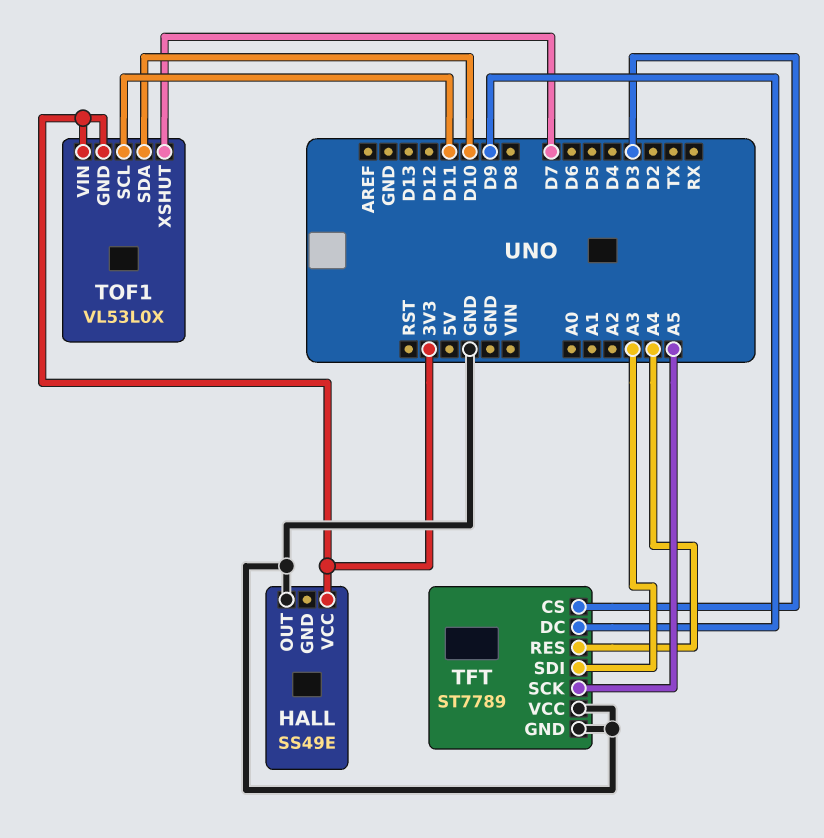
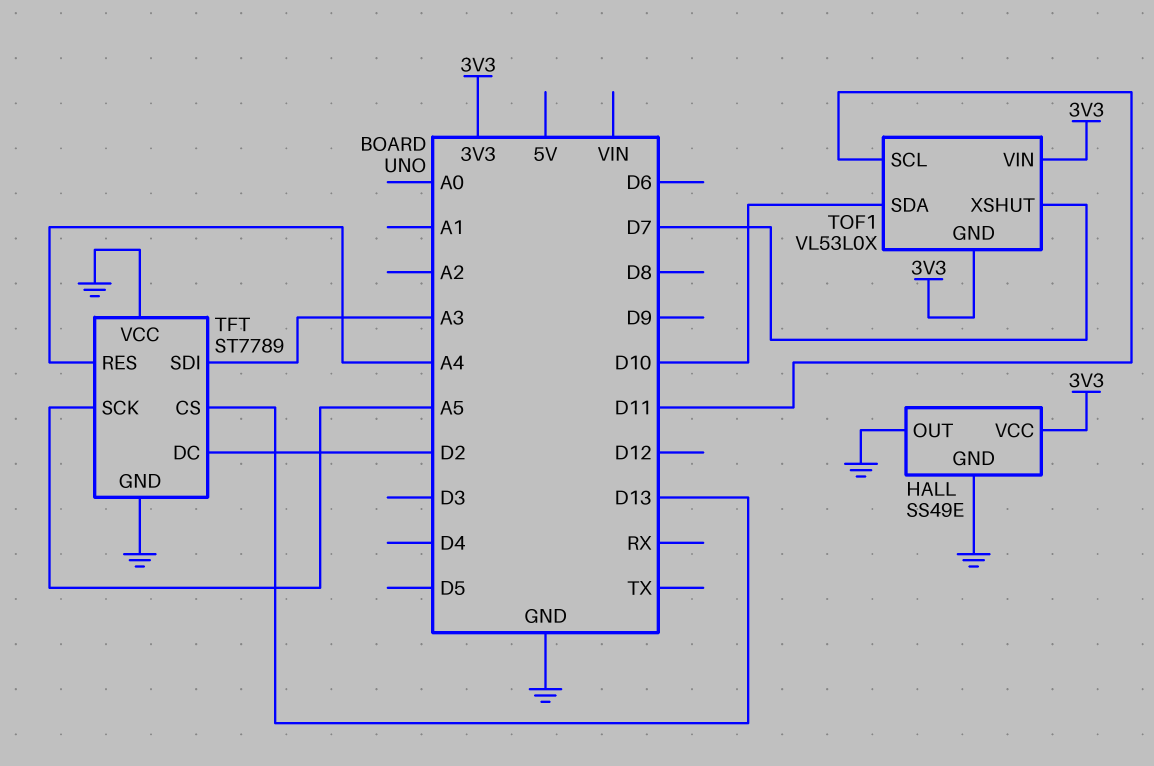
HALL pin GND: none -> GND
TFT pin CS: D3 -> D13
TFT pin DC: D9 -> D2

